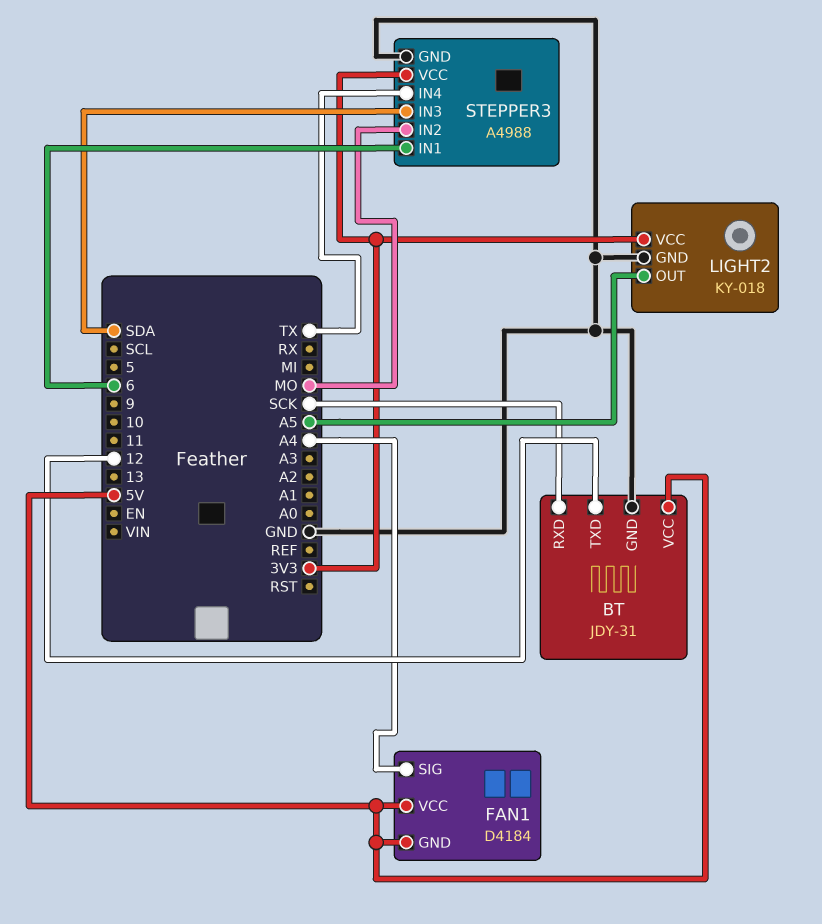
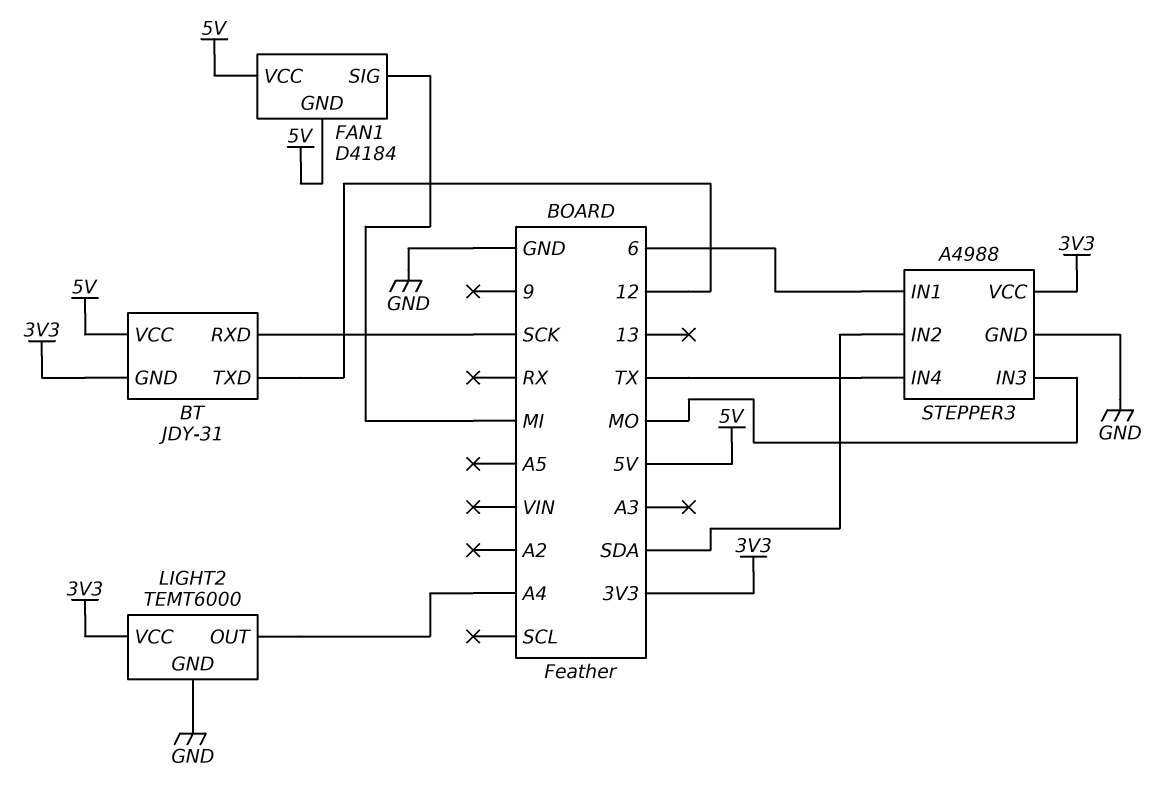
BT pin GND: GND -> 3V3
FAN1 pin SIG: A4 -> MI
LIGHT2: KY-018 -> TEMT6000
LIGHT2 pin OUT: A5 -> A4
STEPPER3 pin IN2: MO -> SDA
STEPPER3 pin IN3: SDA -> MO

